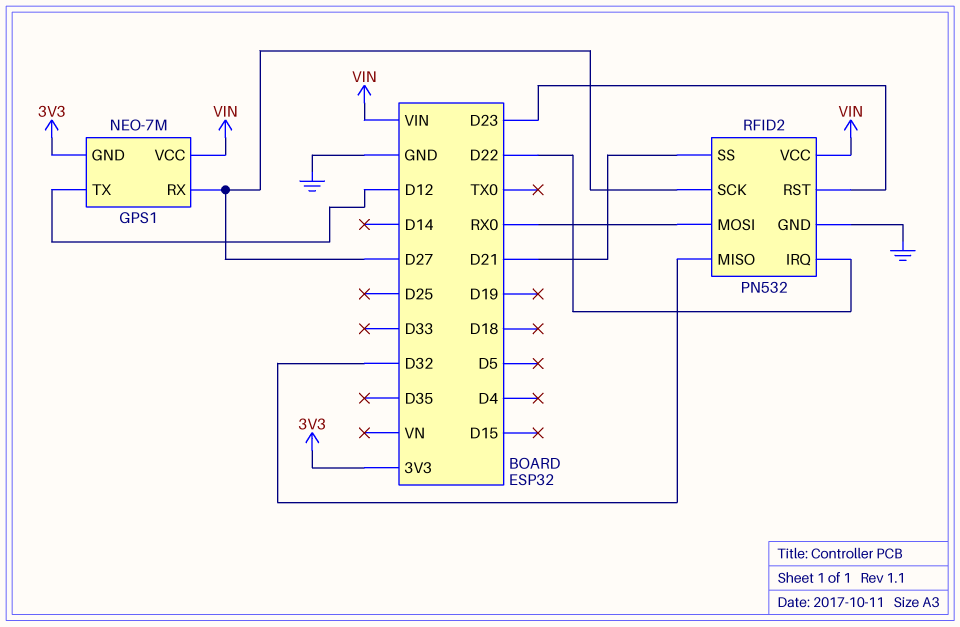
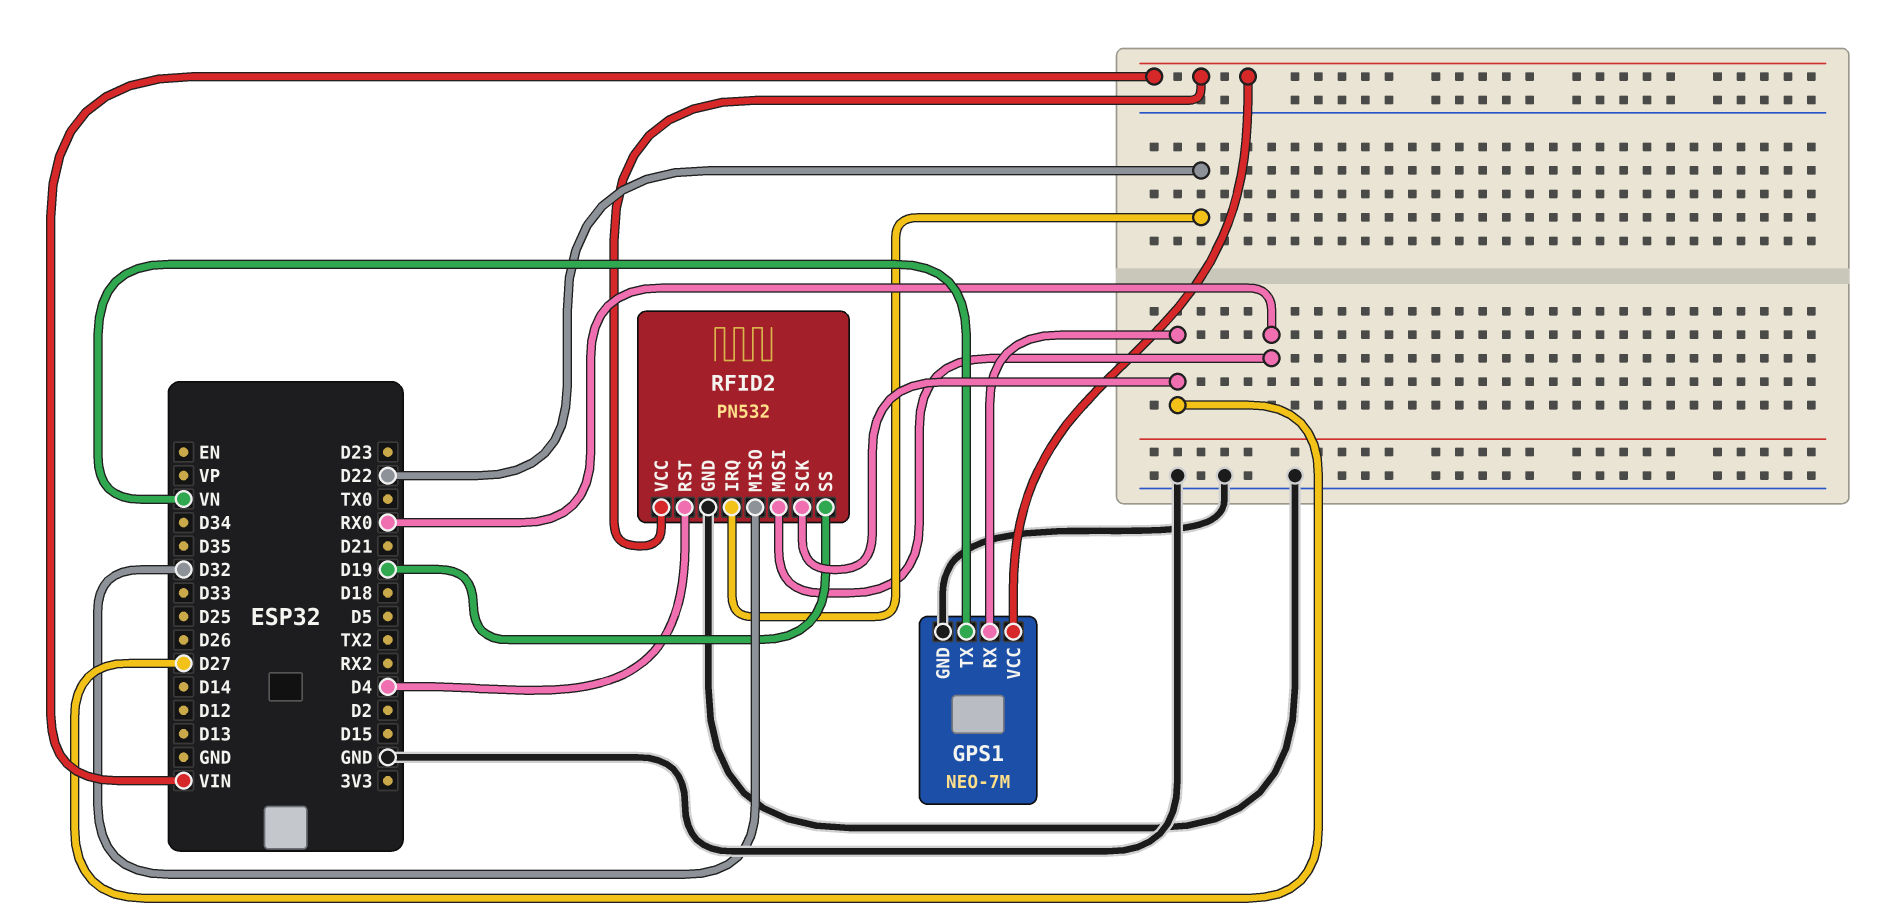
GPS1 pin GND: 3V3 -> GND
GPS1 pin TX: D12 -> VN
RFID2 pin RST: D23 -> D4
RFID2 pin SS: D21 -> D19

